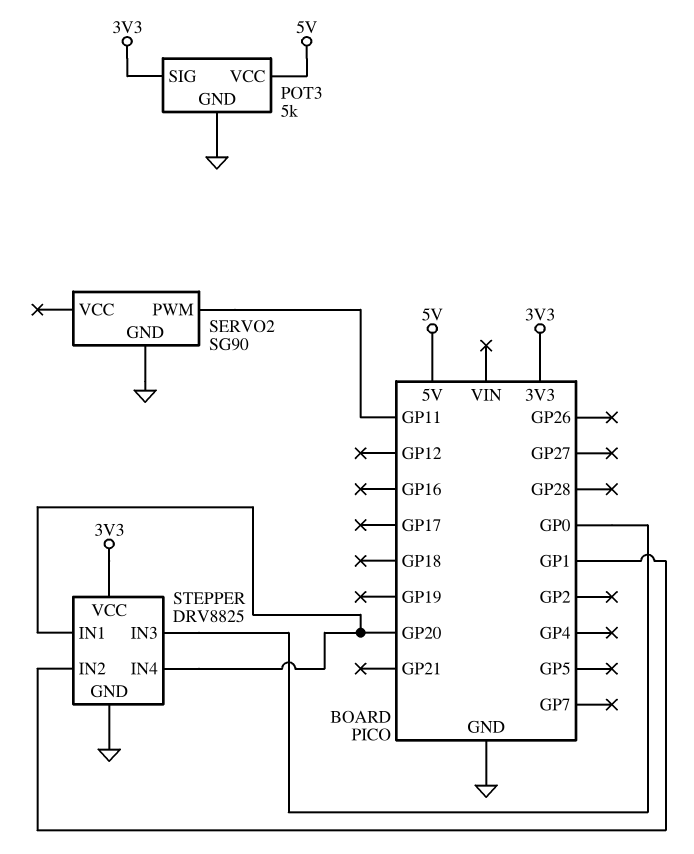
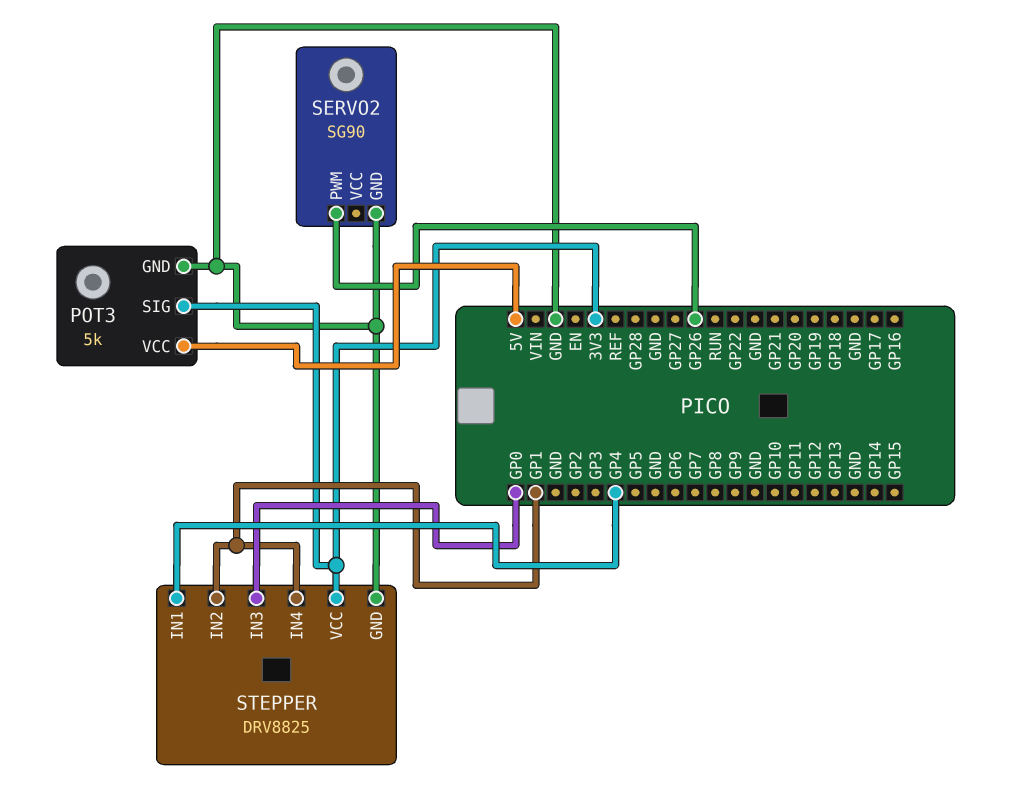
SERVO2 pin PWM: GP11 -> GP26
STEPPER pin IN1: GP20 -> GP4
STEPPER pin IN4: GP20 -> GP1

